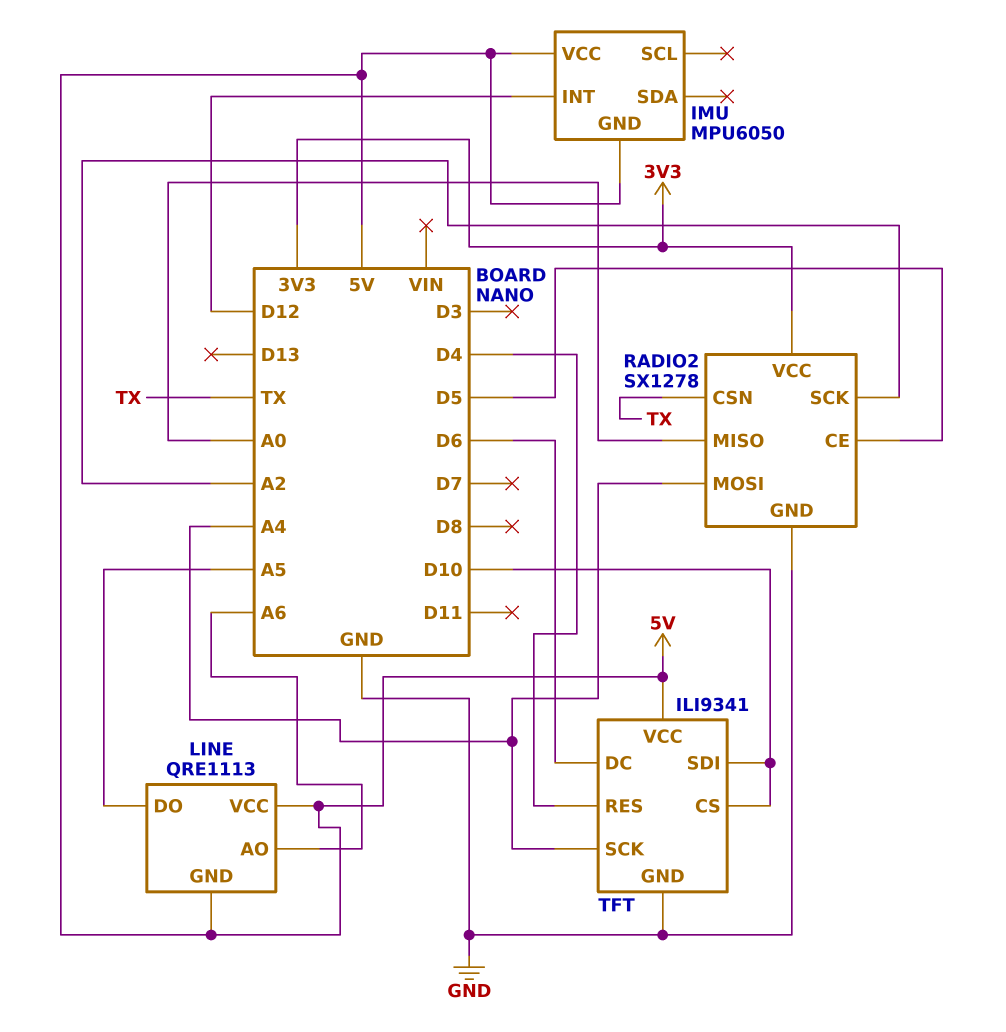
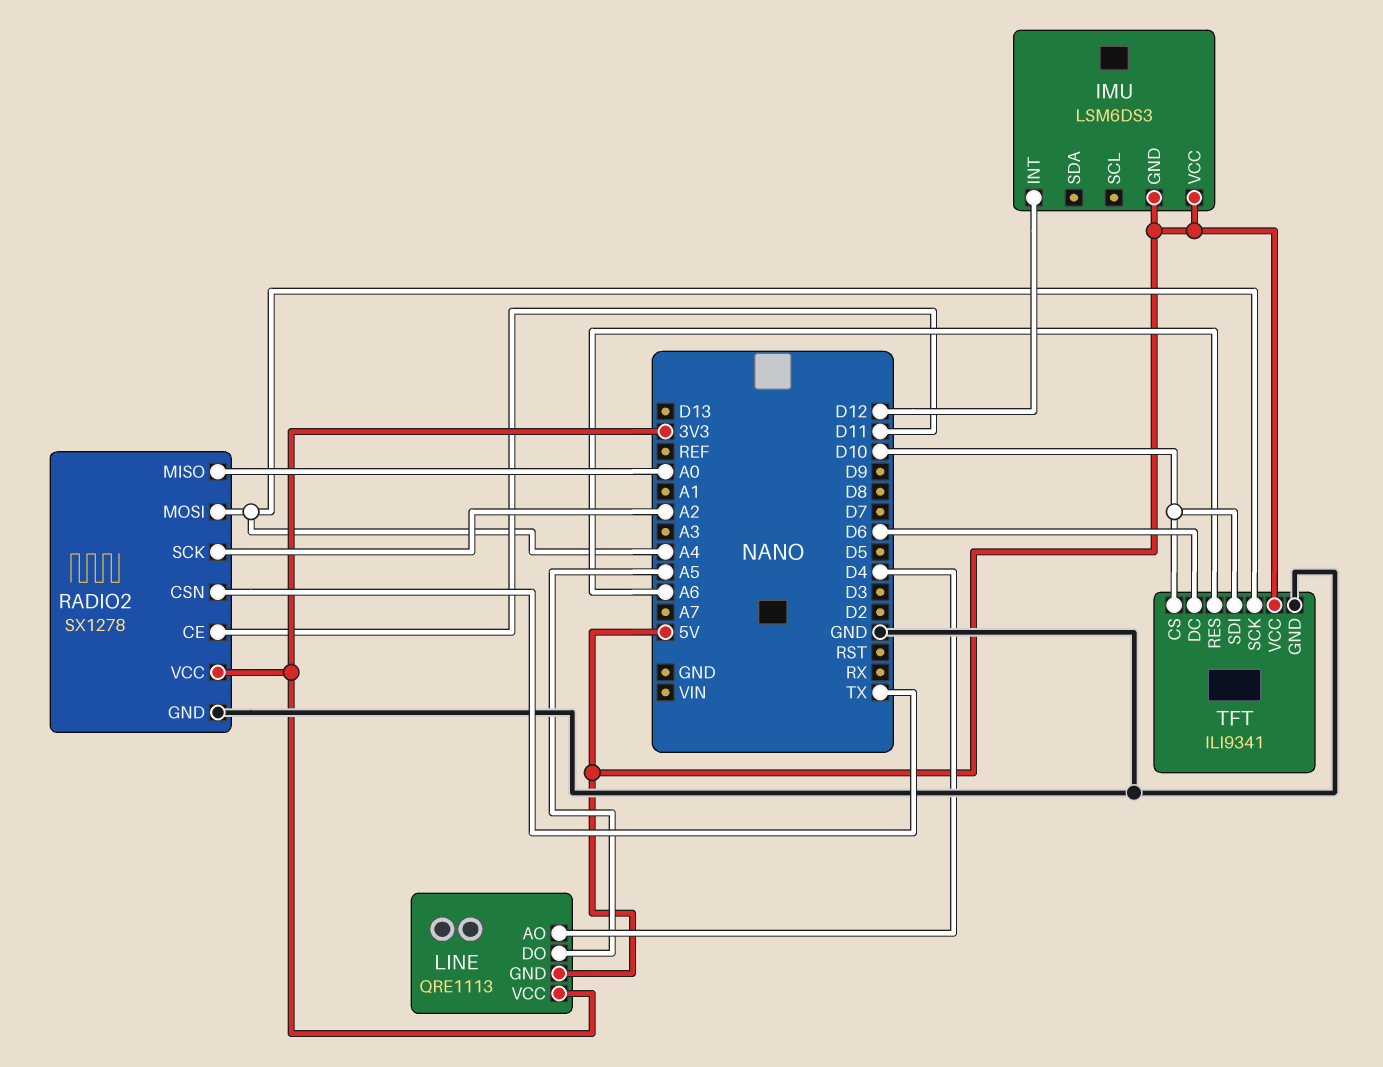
IMU: MPU6050 -> LSM6DS3
LINE pin AO: A6 -> D4
LINE pin VCC: 5V -> 3V3
RADIO2 pin CE: D5 -> D11
TFT pin RES: D4 -> A6

